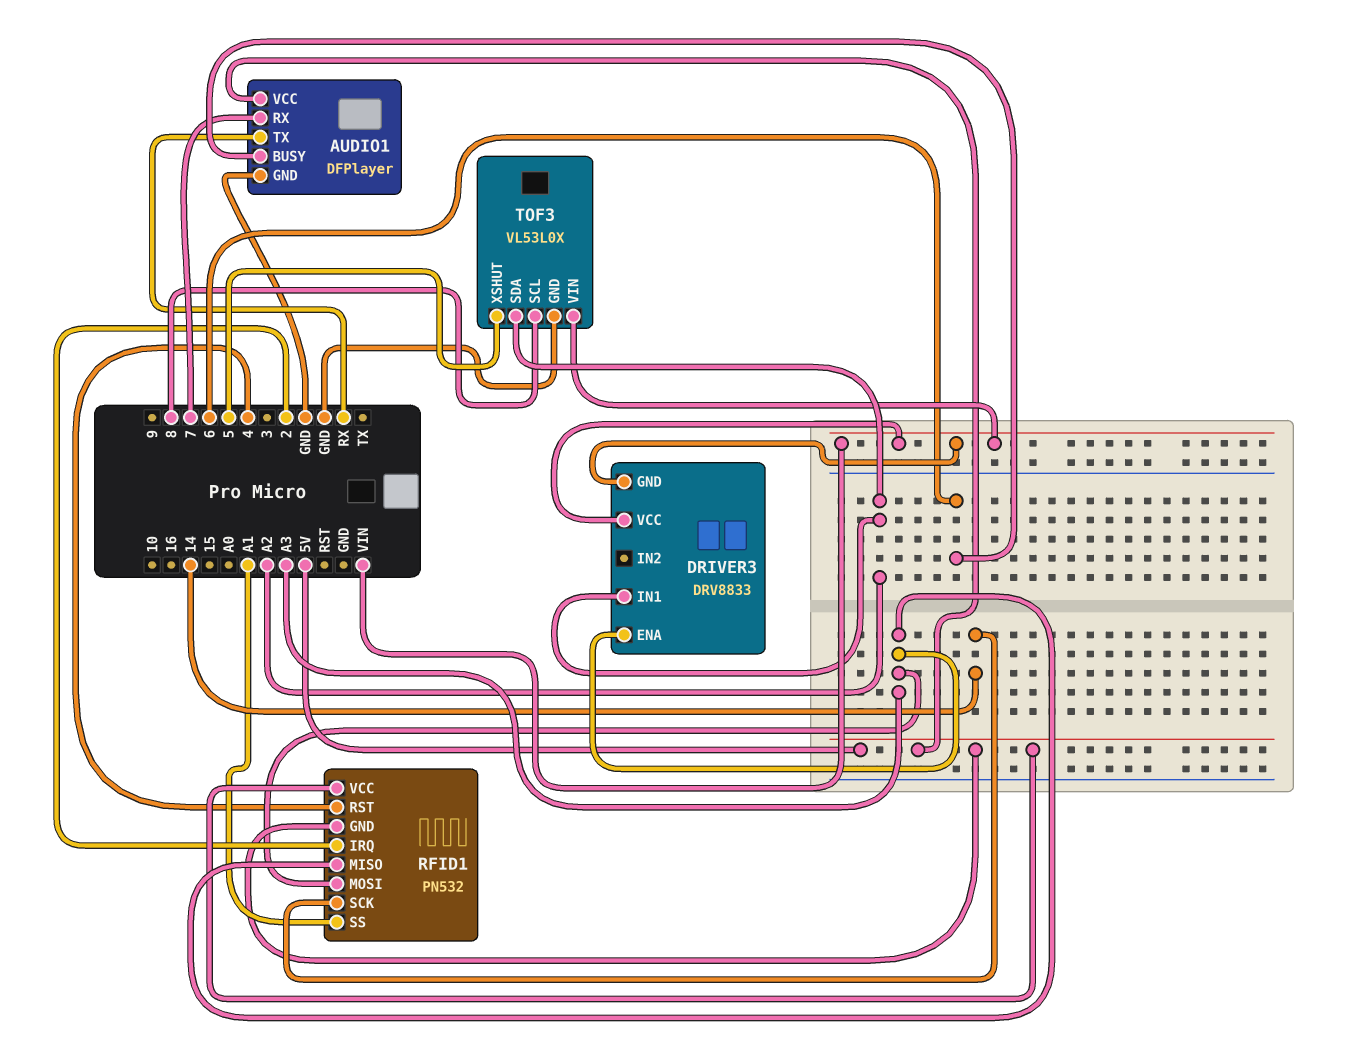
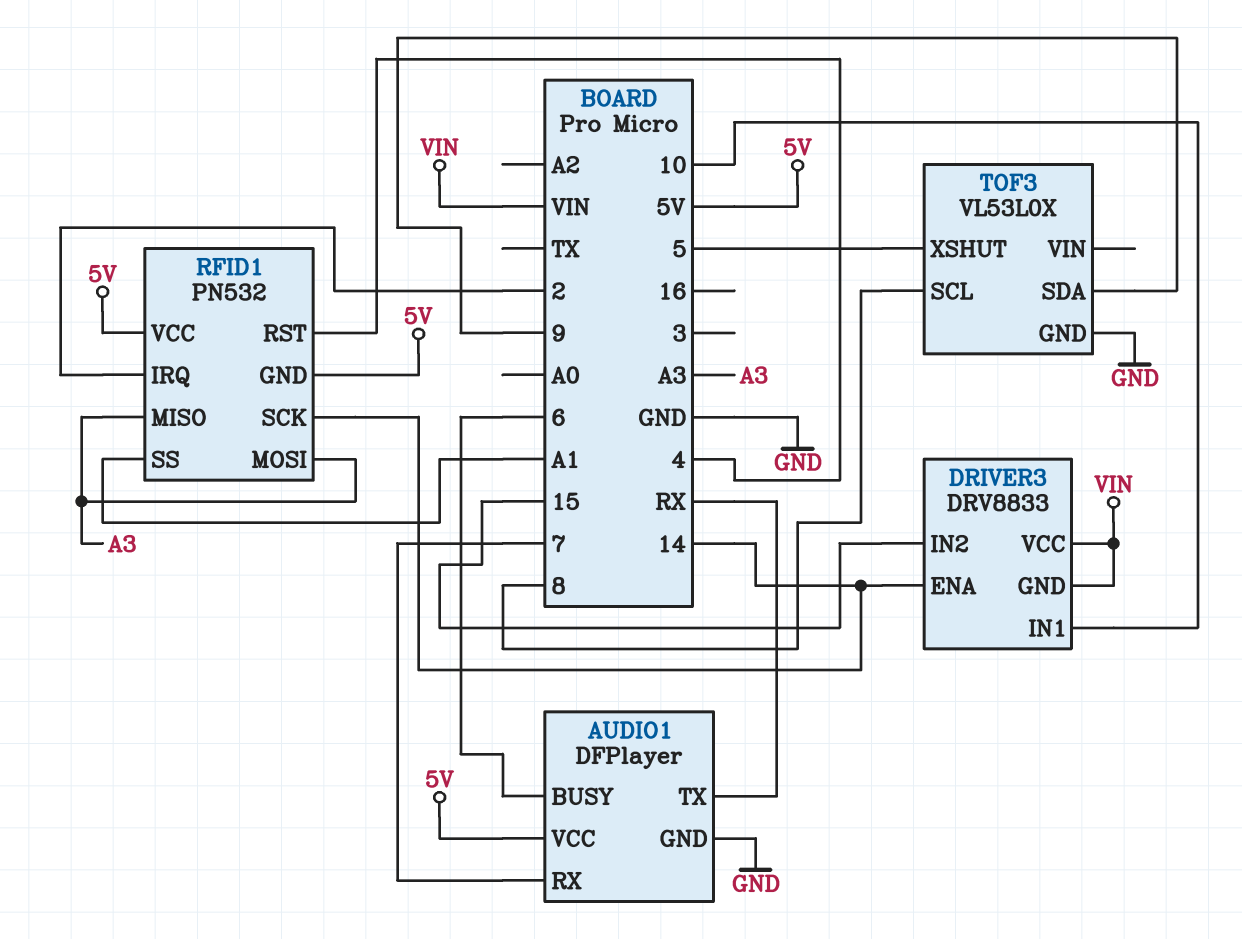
DRIVER3 pin ENA: A3 -> 14
DRIVER3 pin IN1: A2 -> 10
DRIVER3 pin IN2: none -> 15
TOF3 pin SDA: A2 -> 9
TOF3 pin VIN: VIN -> none

